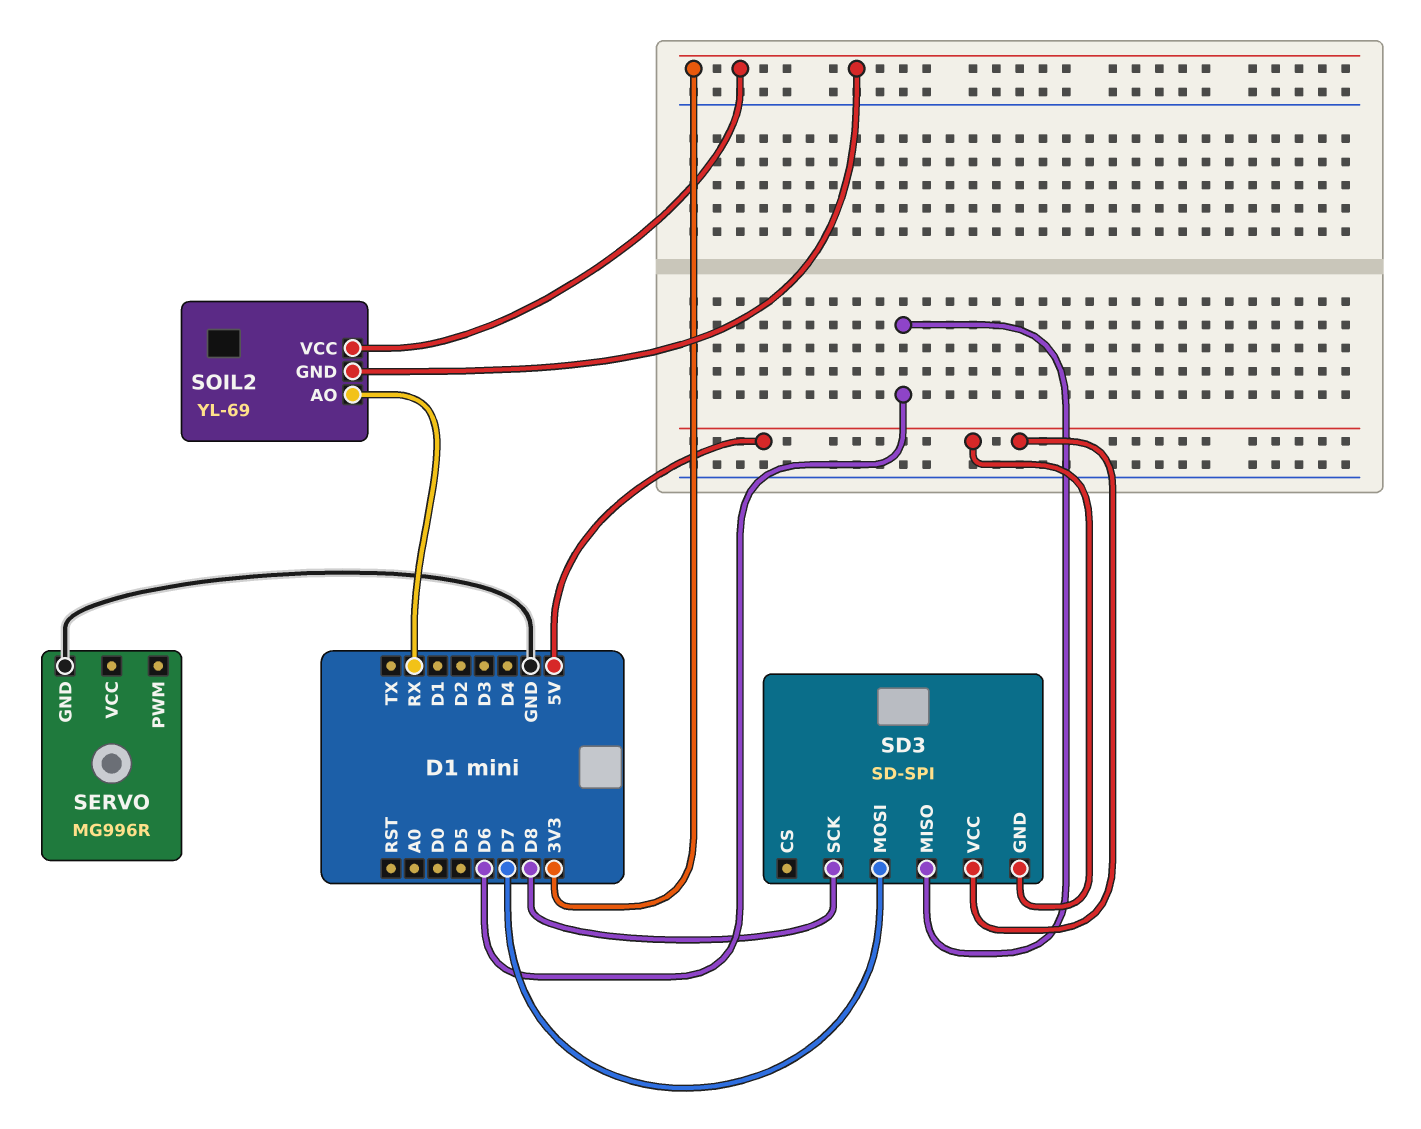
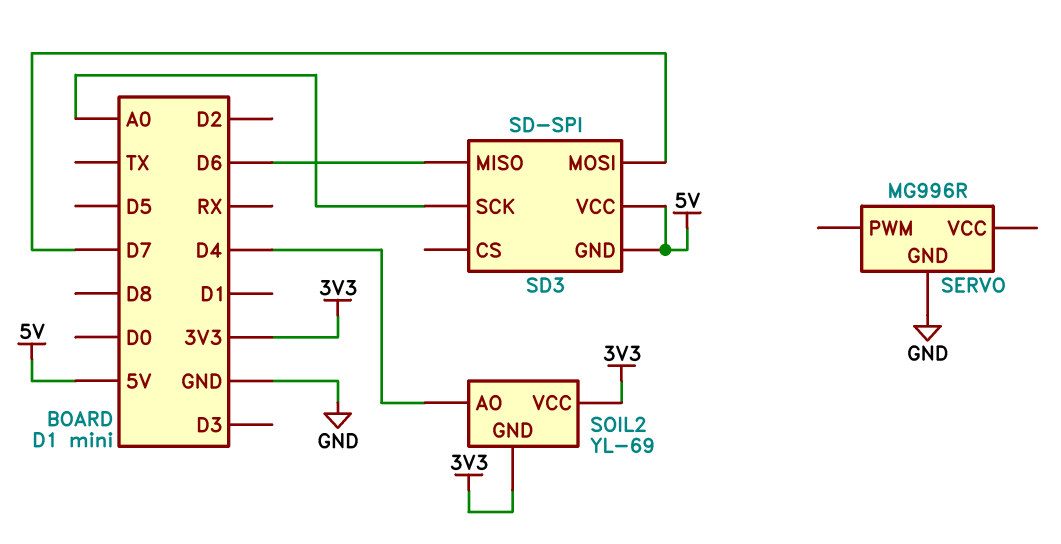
SD3 pin SCK: D8 -> A0
SOIL2 pin AO: RX -> D4

